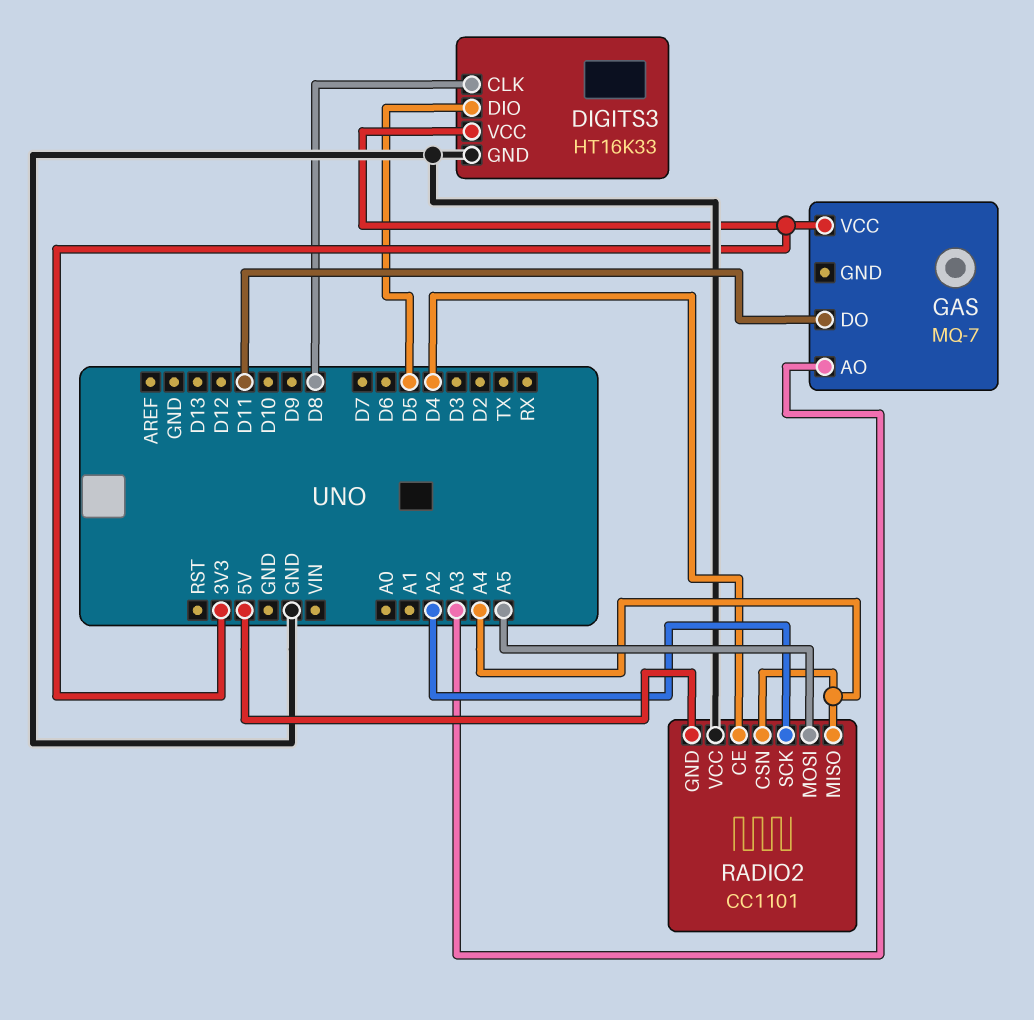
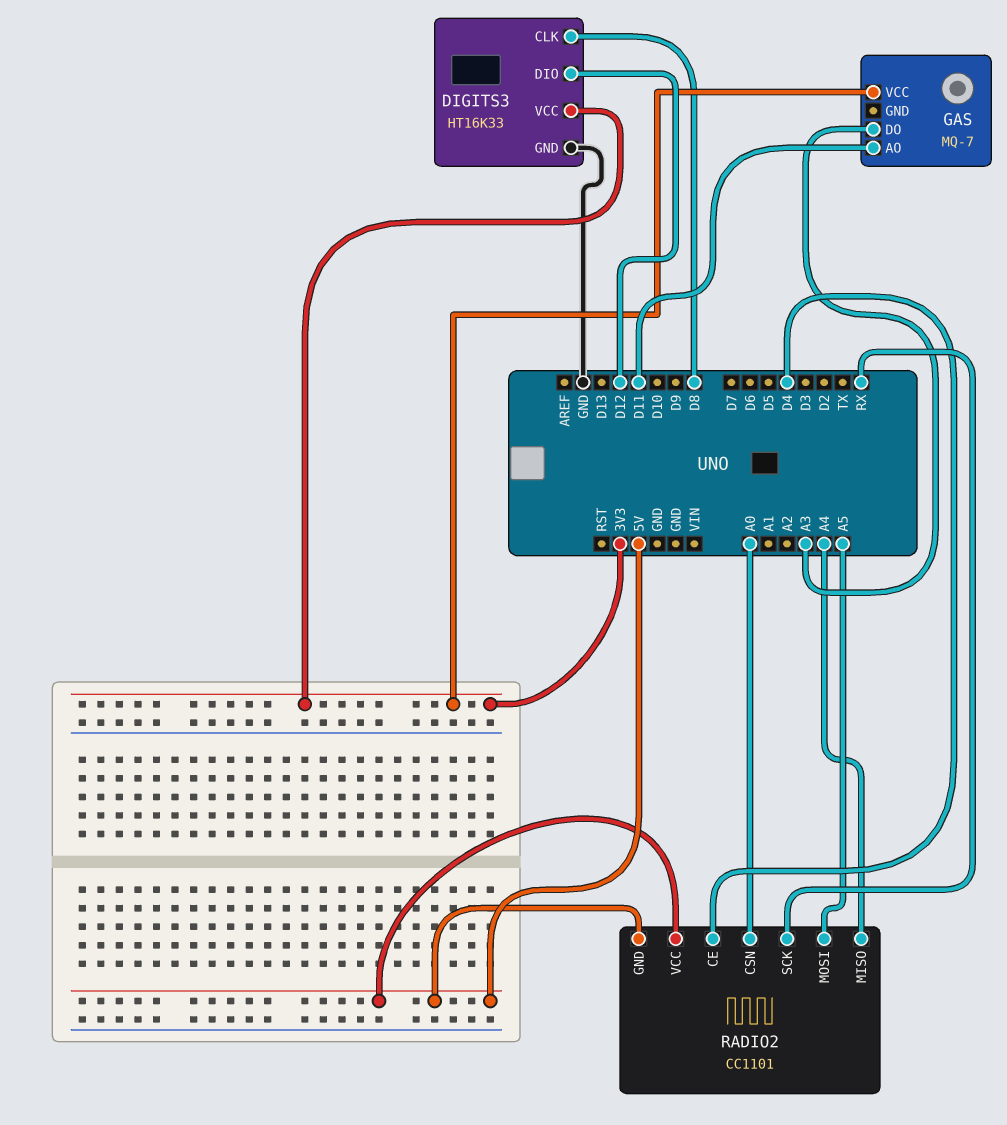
DIGITS3 pin DIO: D5 -> D12
GAS pin AO: A3 -> D11
GAS pin DO: D11 -> A3
RADIO2 pin CSN: A4 -> A0
RADIO2 pin SCK: A2 -> RX
RADIO2 pin VCC: GND -> 5V

